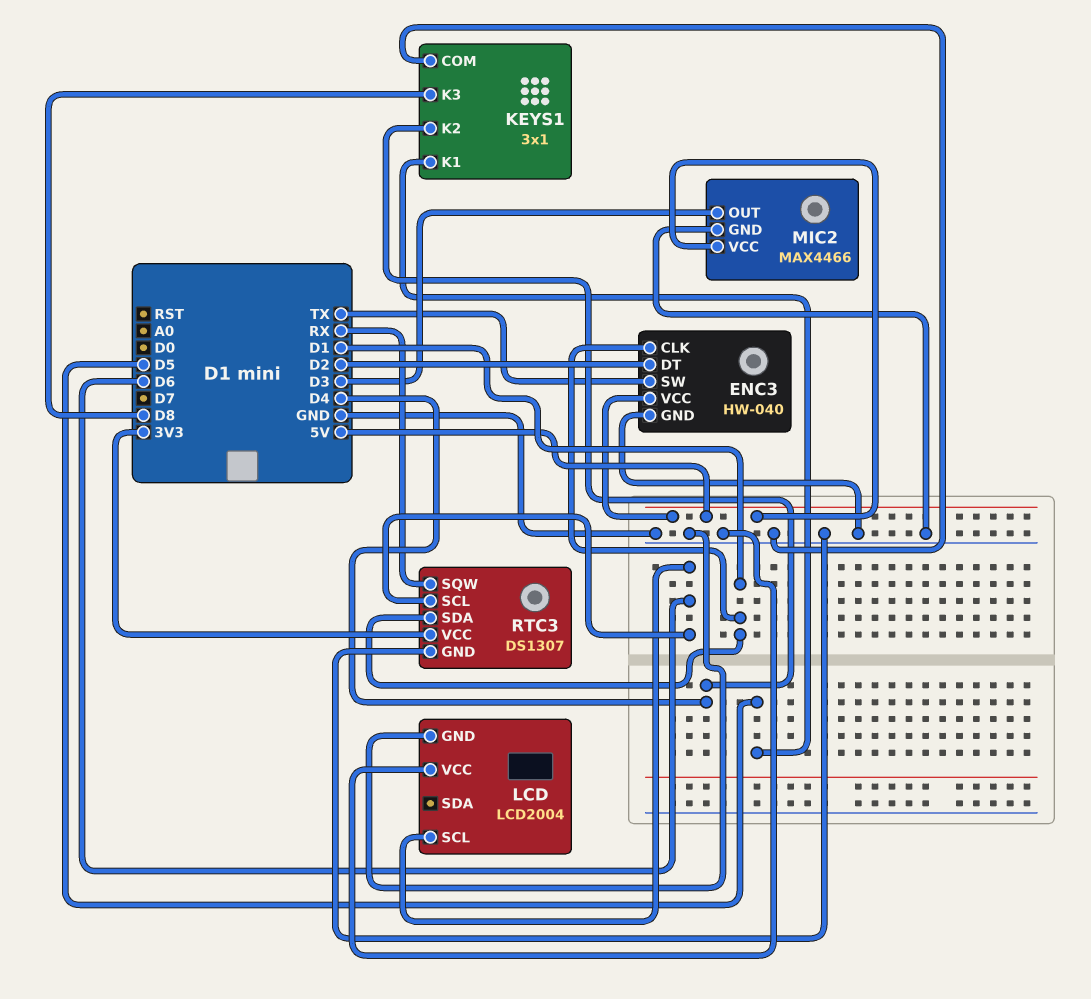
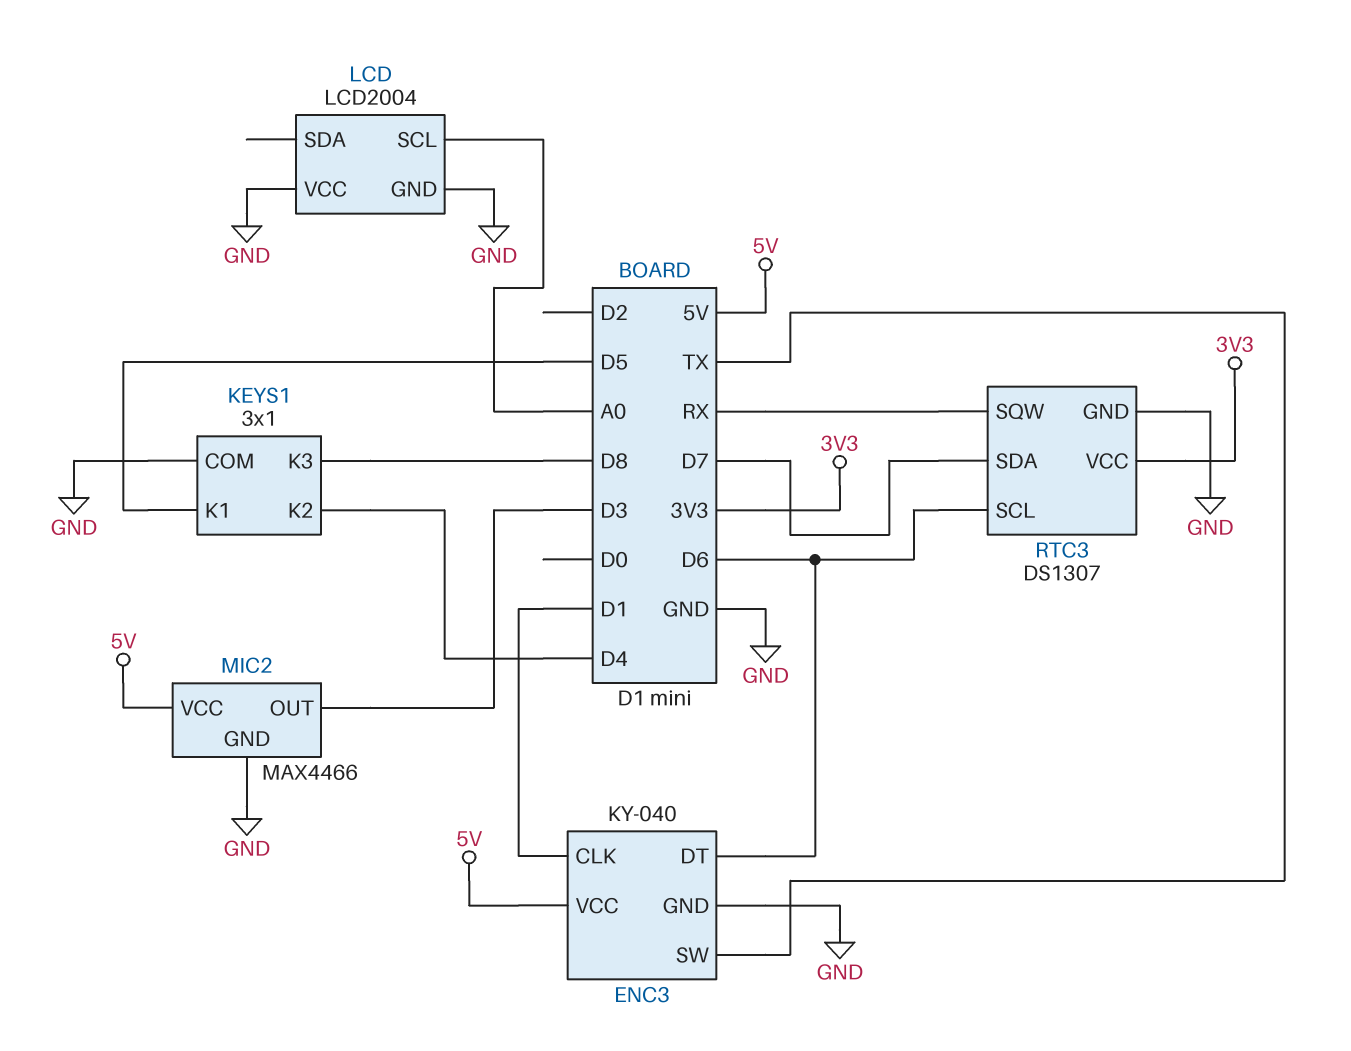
ENC3: HW-040 -> KY-040
ENC3 pin DT: D2 -> D6
LCD pin SCL: D6 -> A0
RTC3 pin SDA: D1 -> D7

